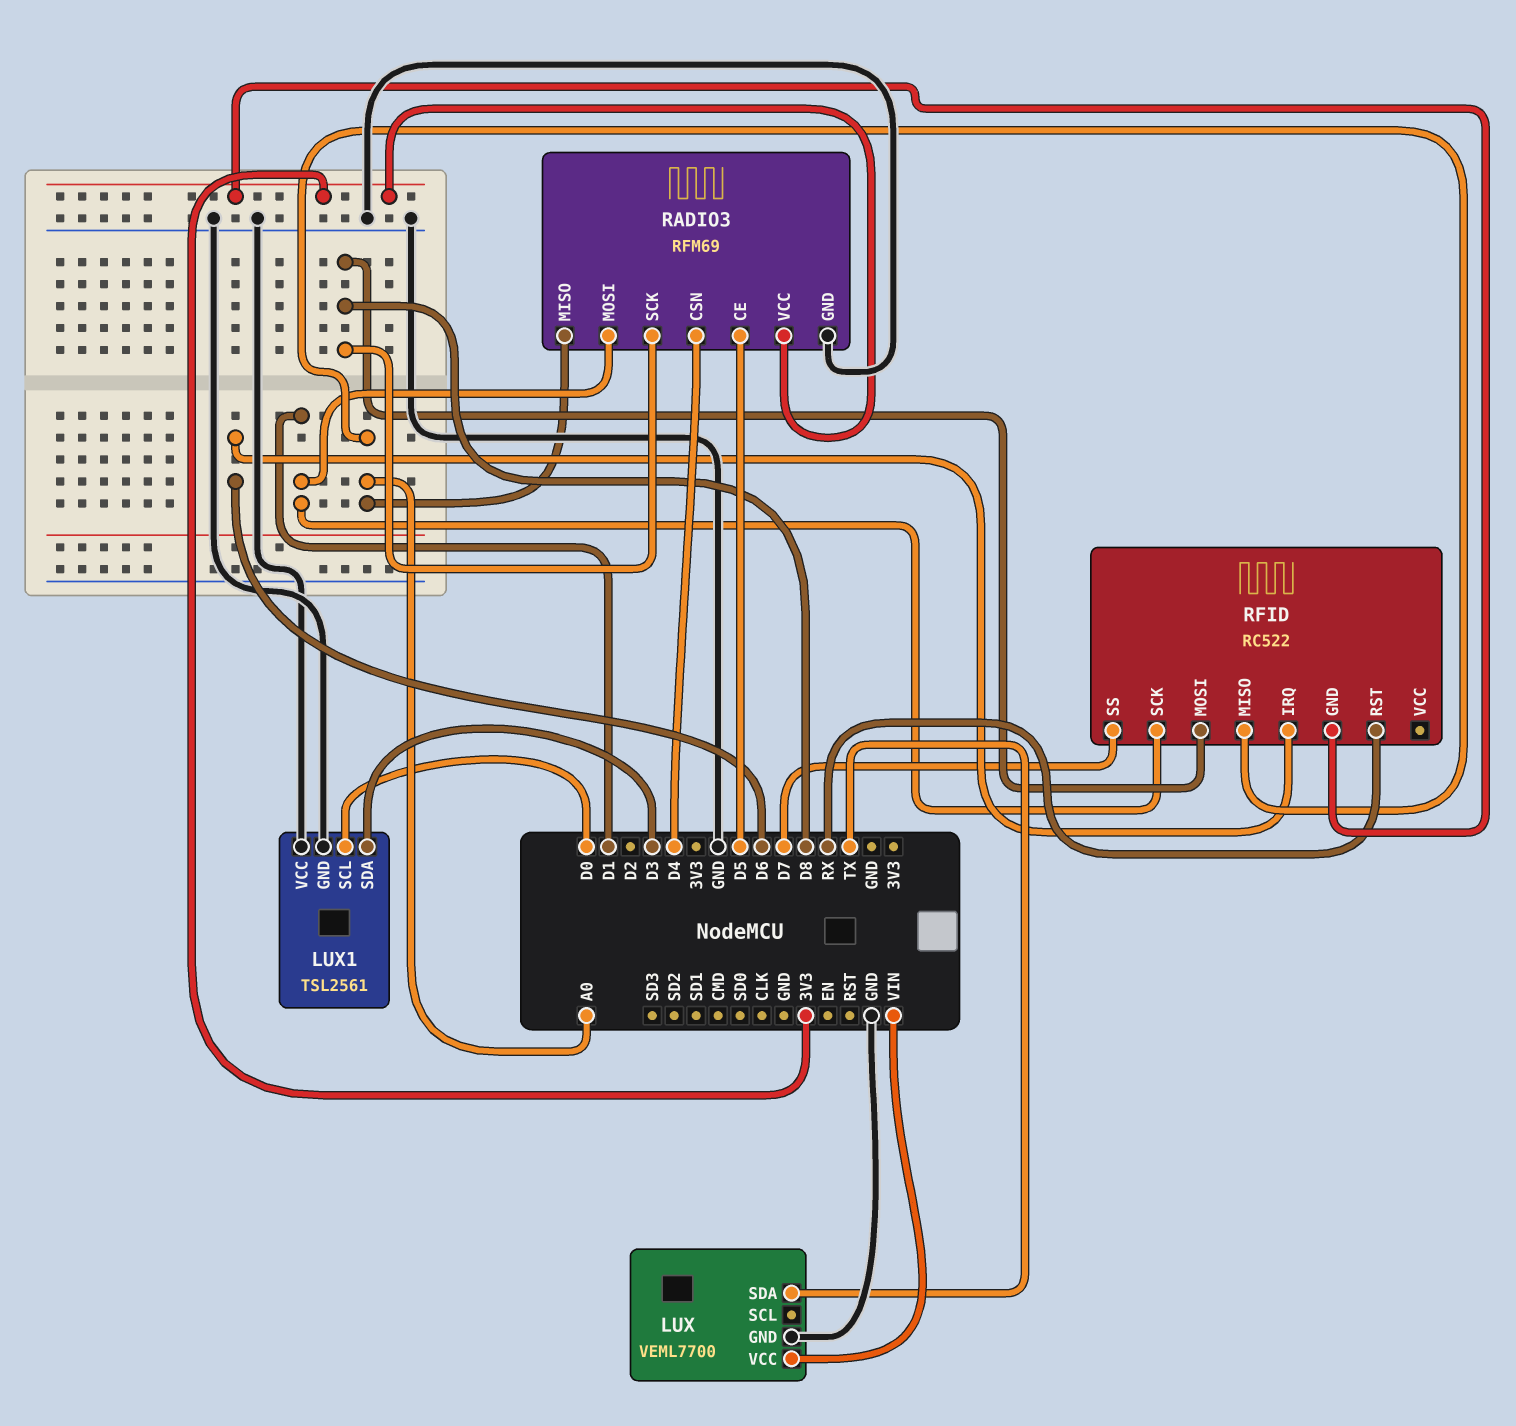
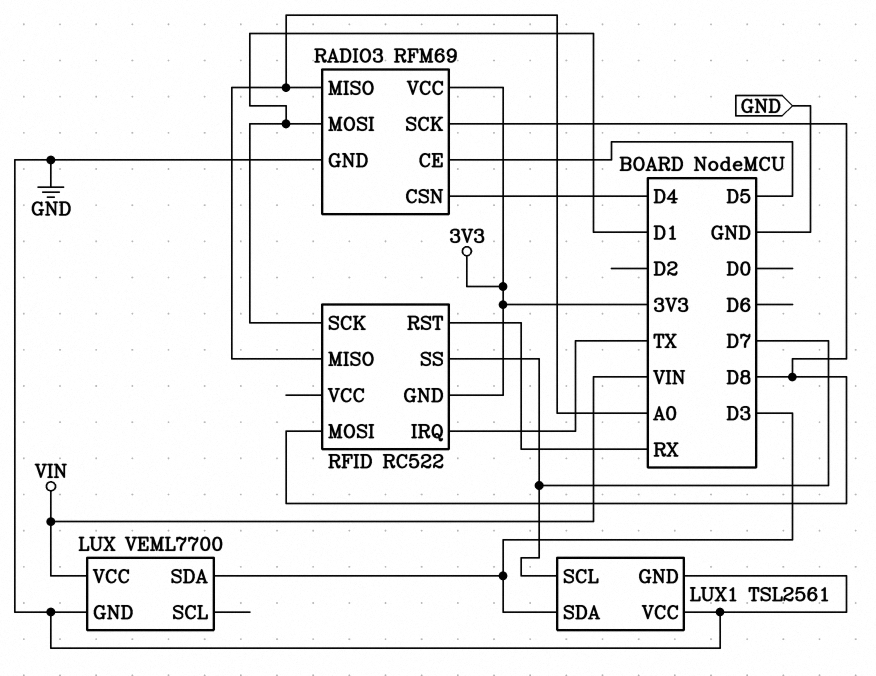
LUX pin SDA: TX -> D3
LUX1 pin SCL: D0 -> D7
RFID pin IRQ: D6 -> TX

